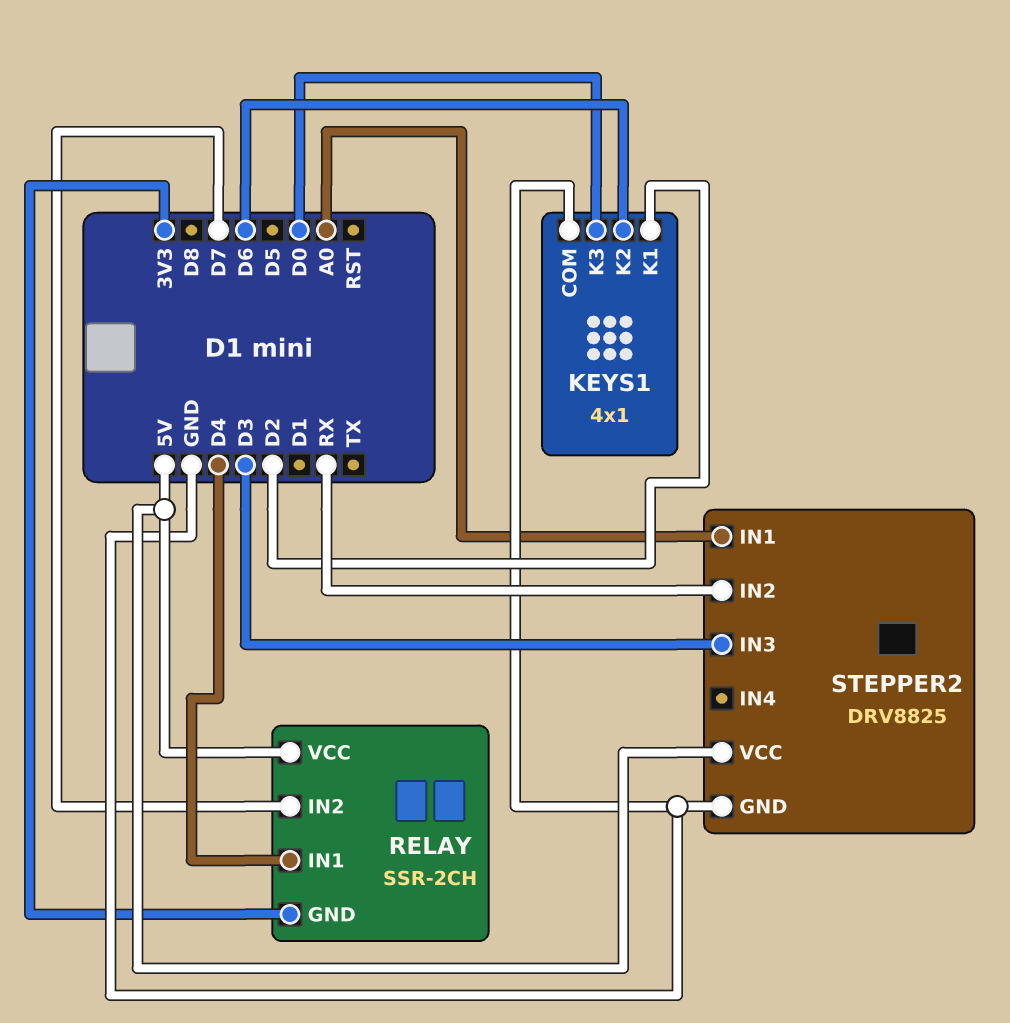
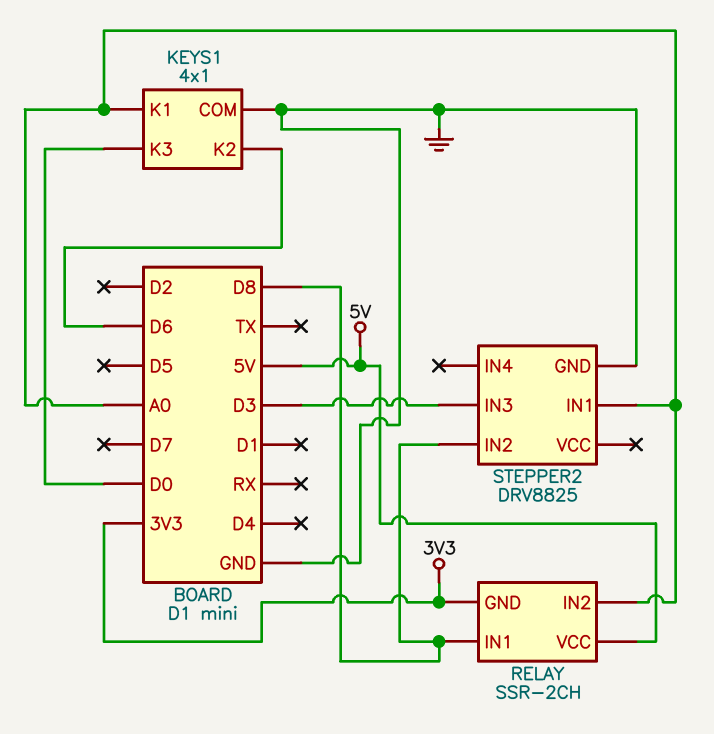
KEYS1 pin K1: D2 -> A0
RELAY pin IN1: D4 -> D8
RELAY pin IN2: D7 -> A0
STEPPER2 pin IN2: RX -> D8
STEPPER2 pin VCC: 5V -> none

